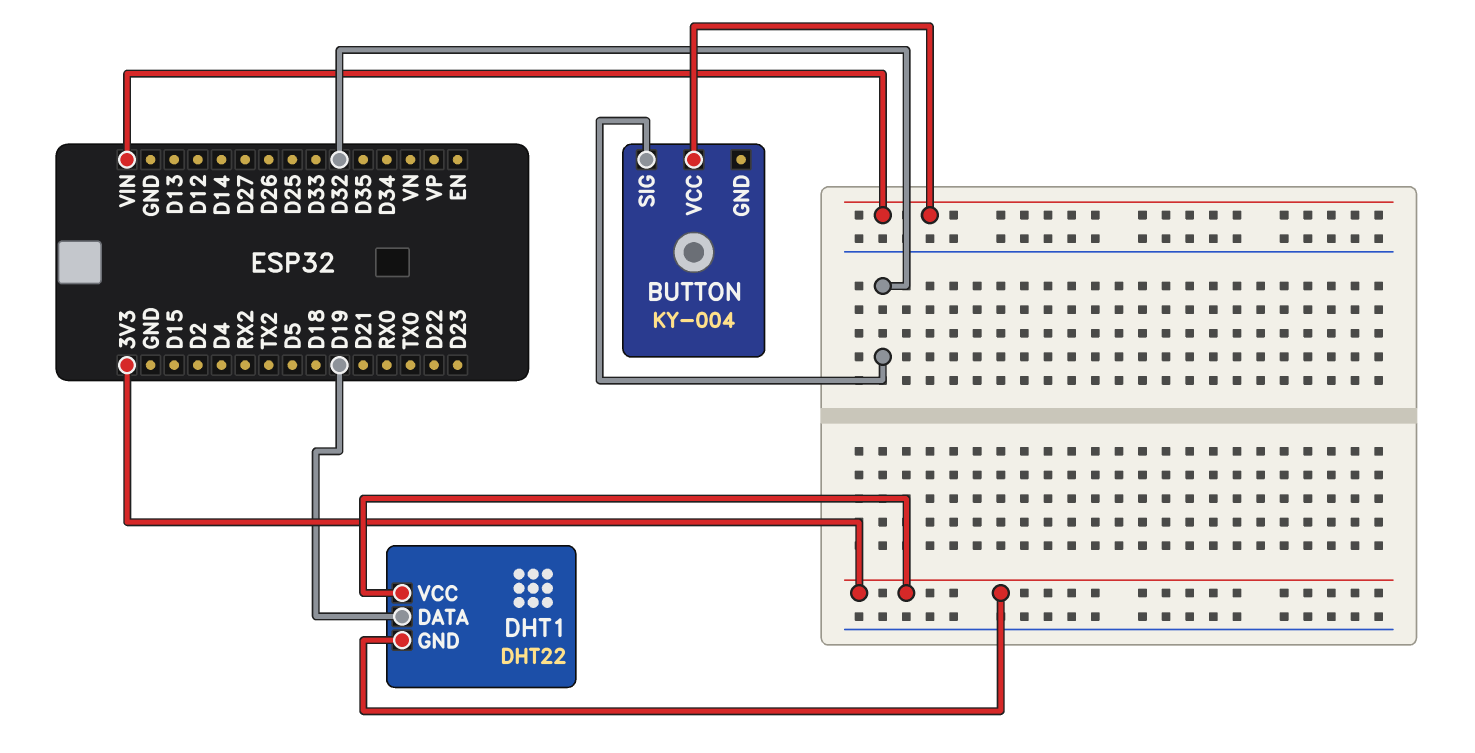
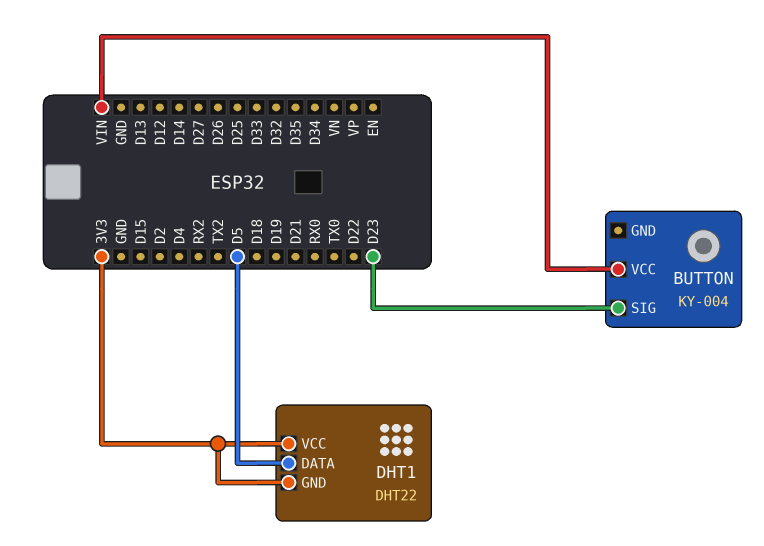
BUTTON pin SIG: D32 -> D23
DHT1 pin DATA: D19 -> D5

